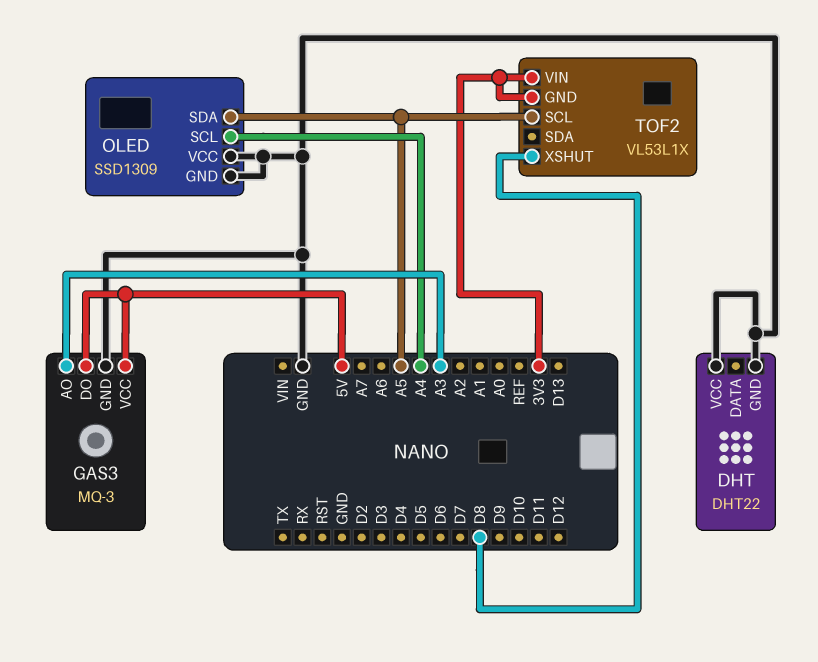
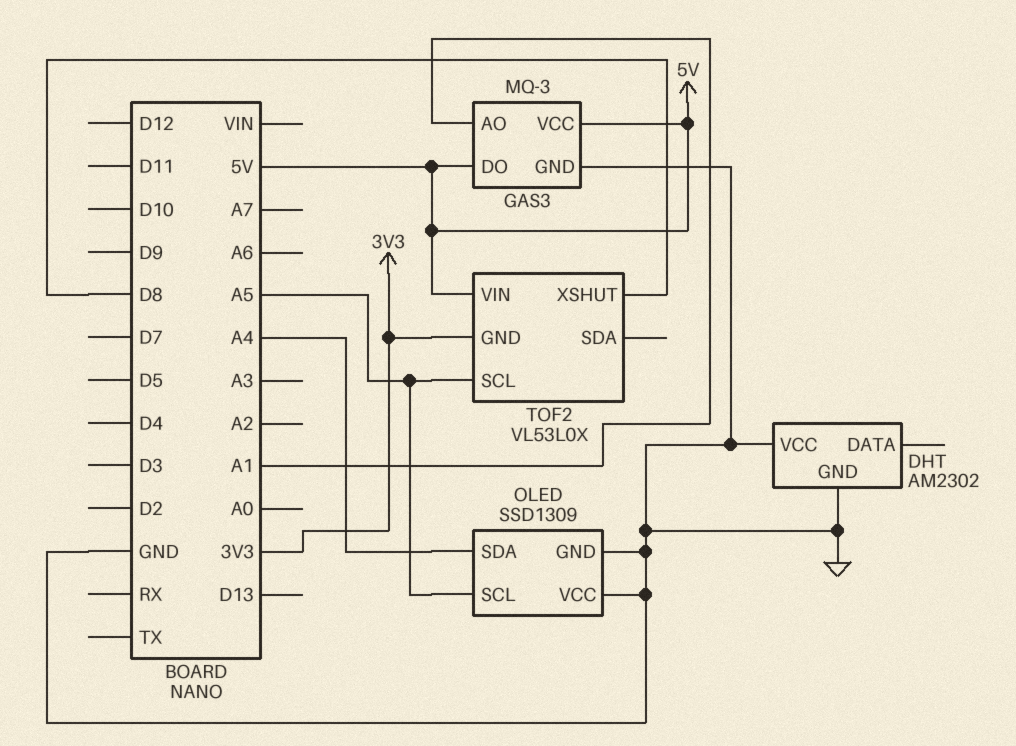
DHT: DHT22 -> AM2302
GAS3 pin AO: A3 -> A1
OLED pin SCL: A4 -> A5
OLED pin SDA: A5 -> A4
TOF2: VL53L1X -> VL53L0X
TOF2 pin VIN: 3V3 -> 5V

